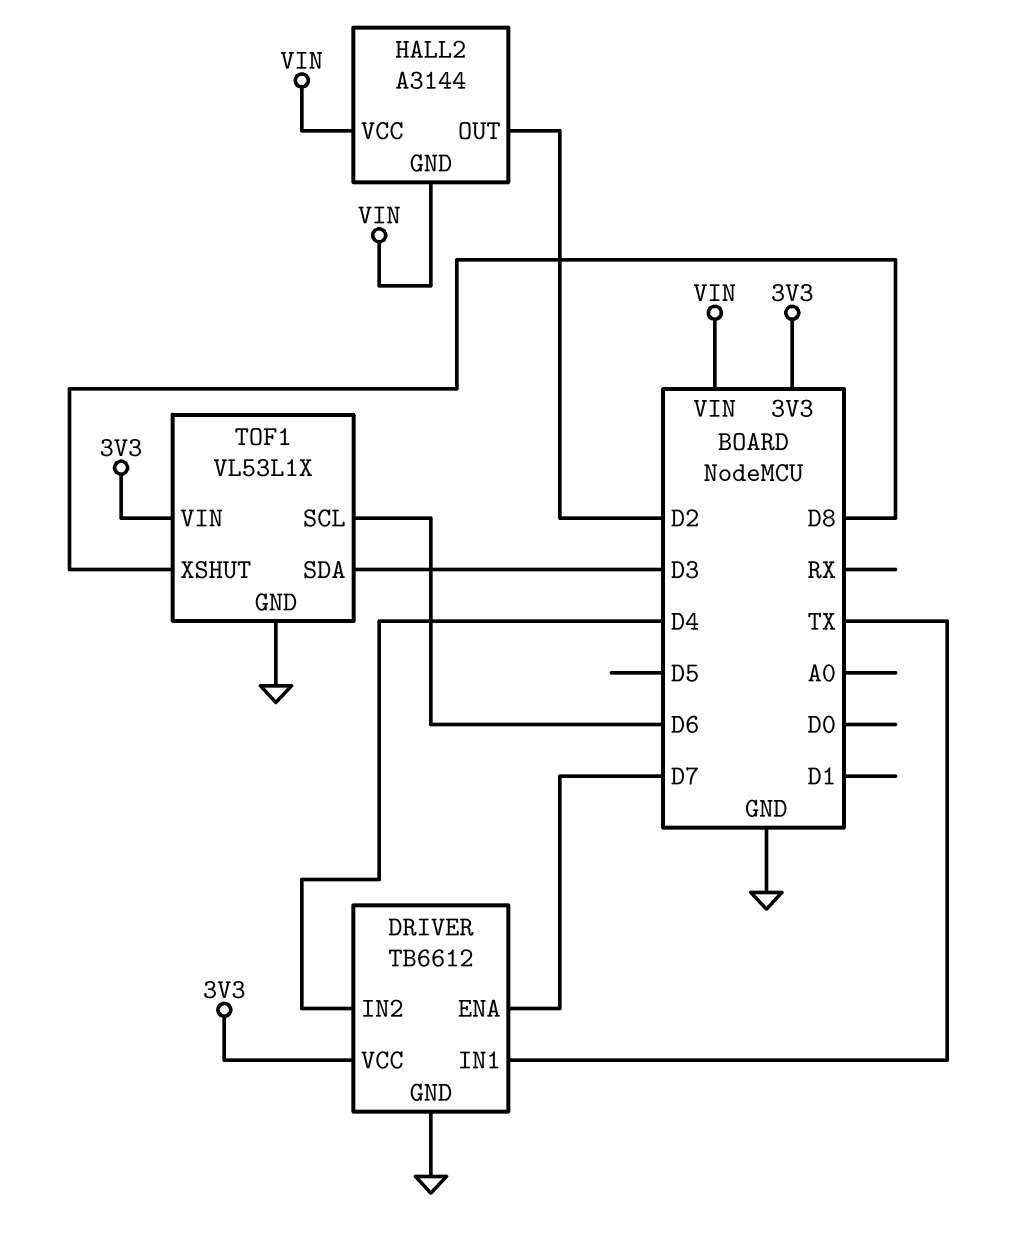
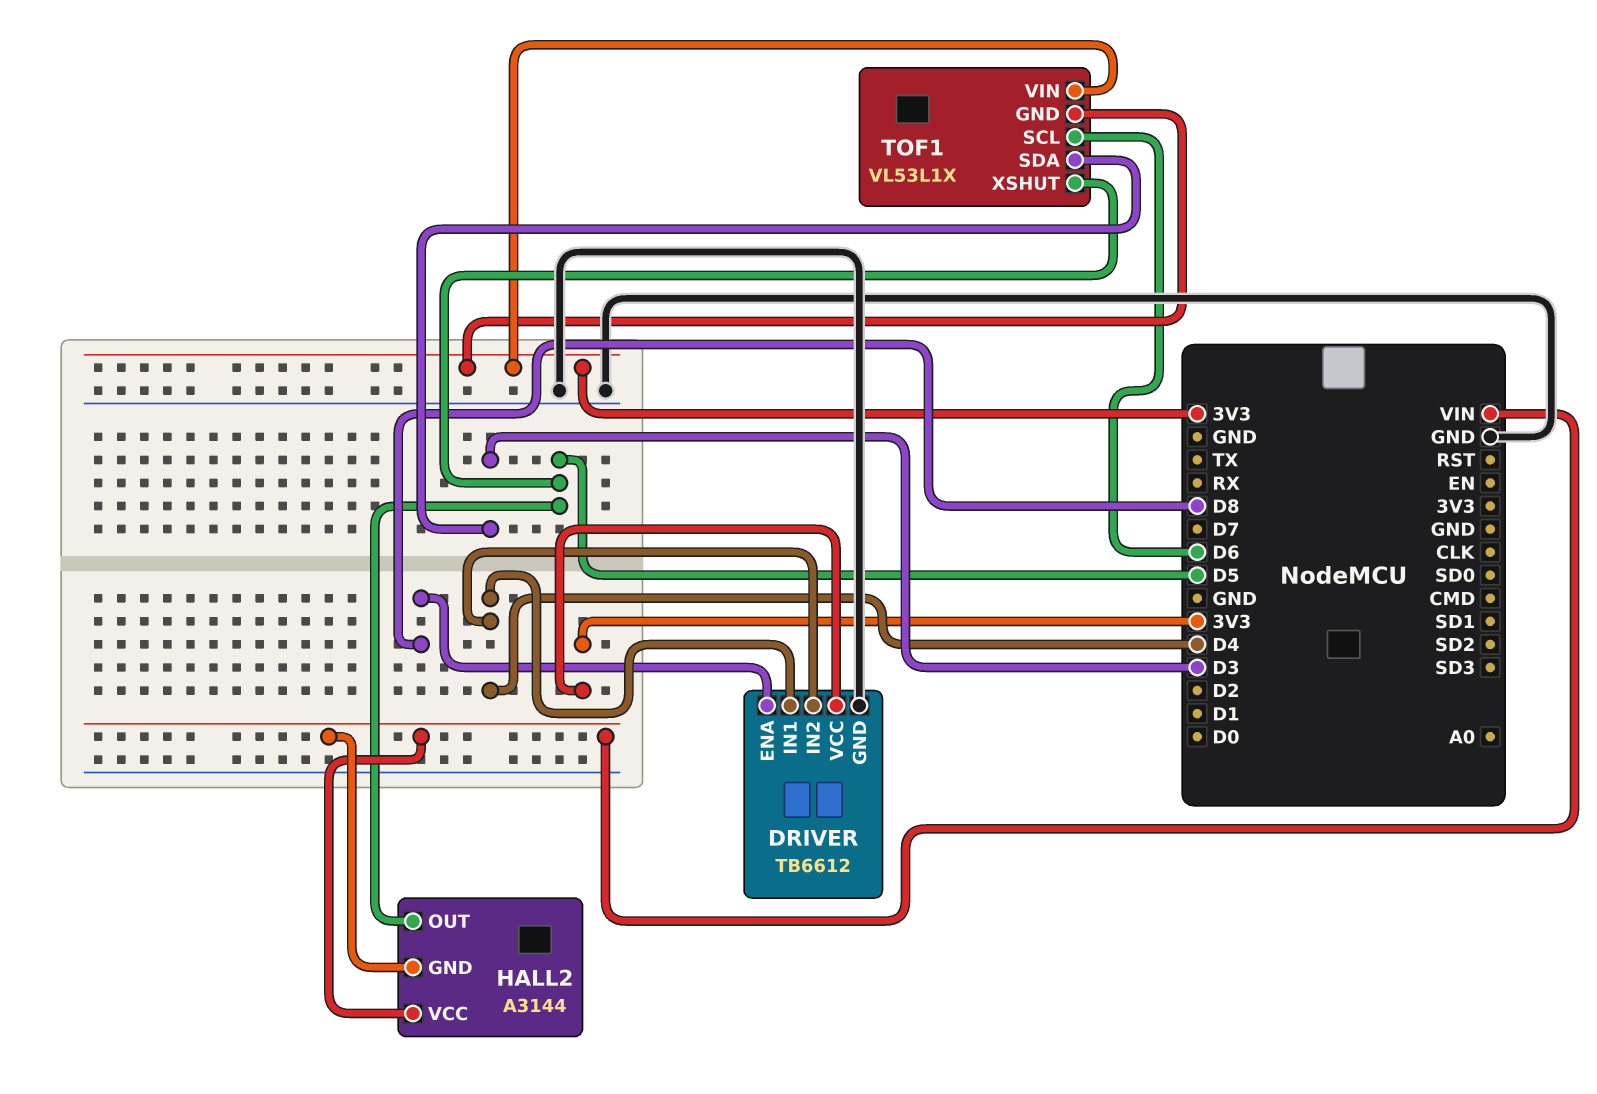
DRIVER pin ENA: D7 -> D8
DRIVER pin IN1: TX -> D4
HALL2 pin OUT: D2 -> D5
TOF1 pin GND: GND -> 3V3
TOF1 pin XSHUT: D8 -> D5

